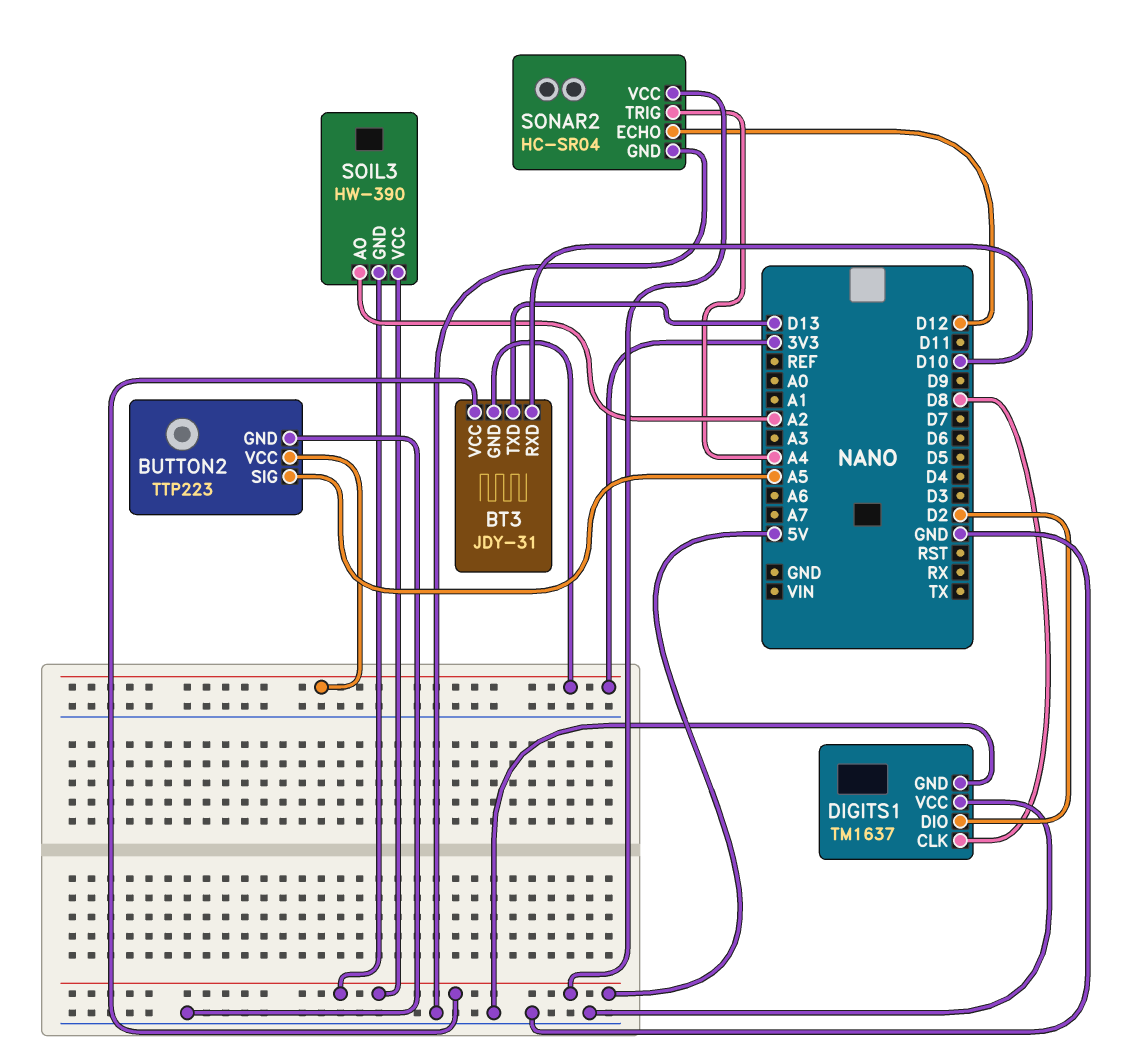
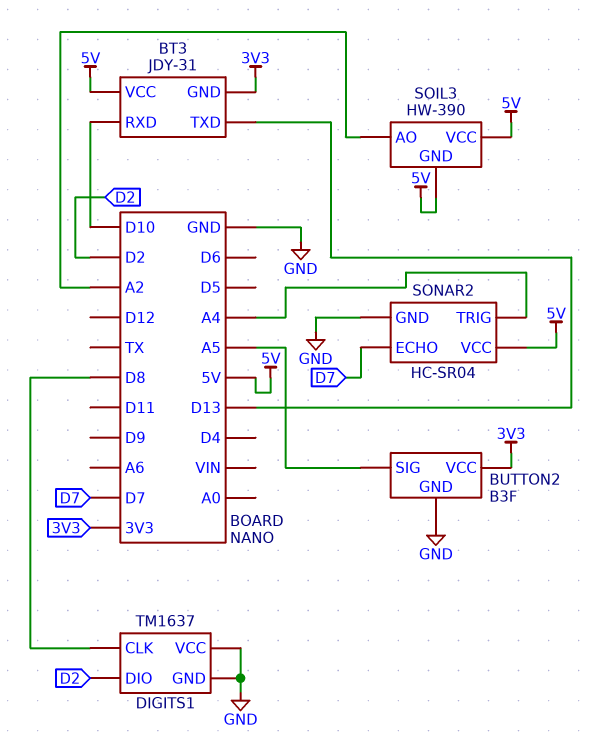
BUTTON2: TTP223 -> B3F
SONAR2 pin ECHO: D12 -> D7

